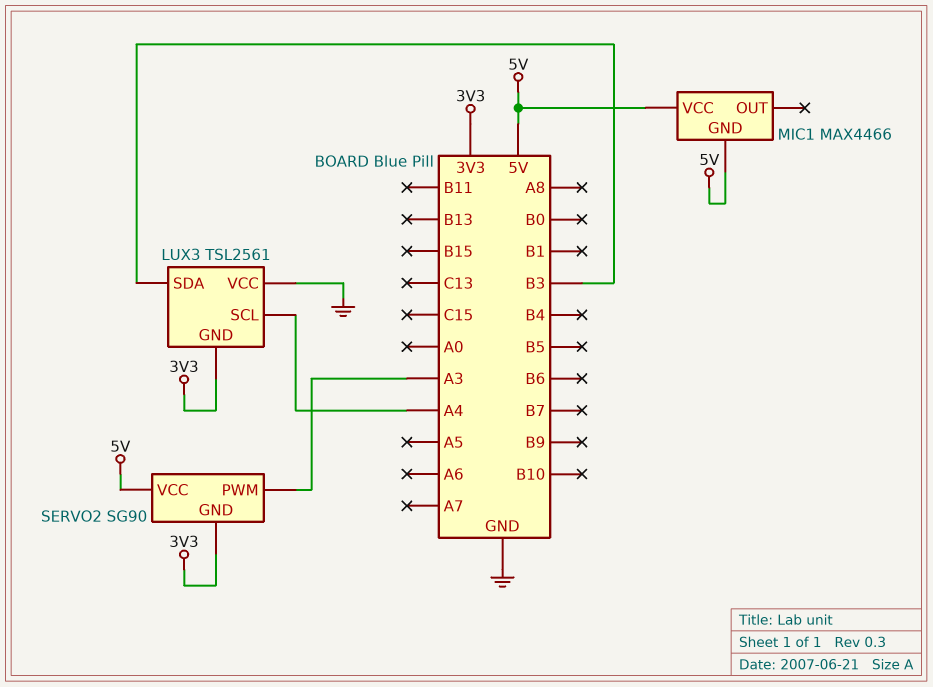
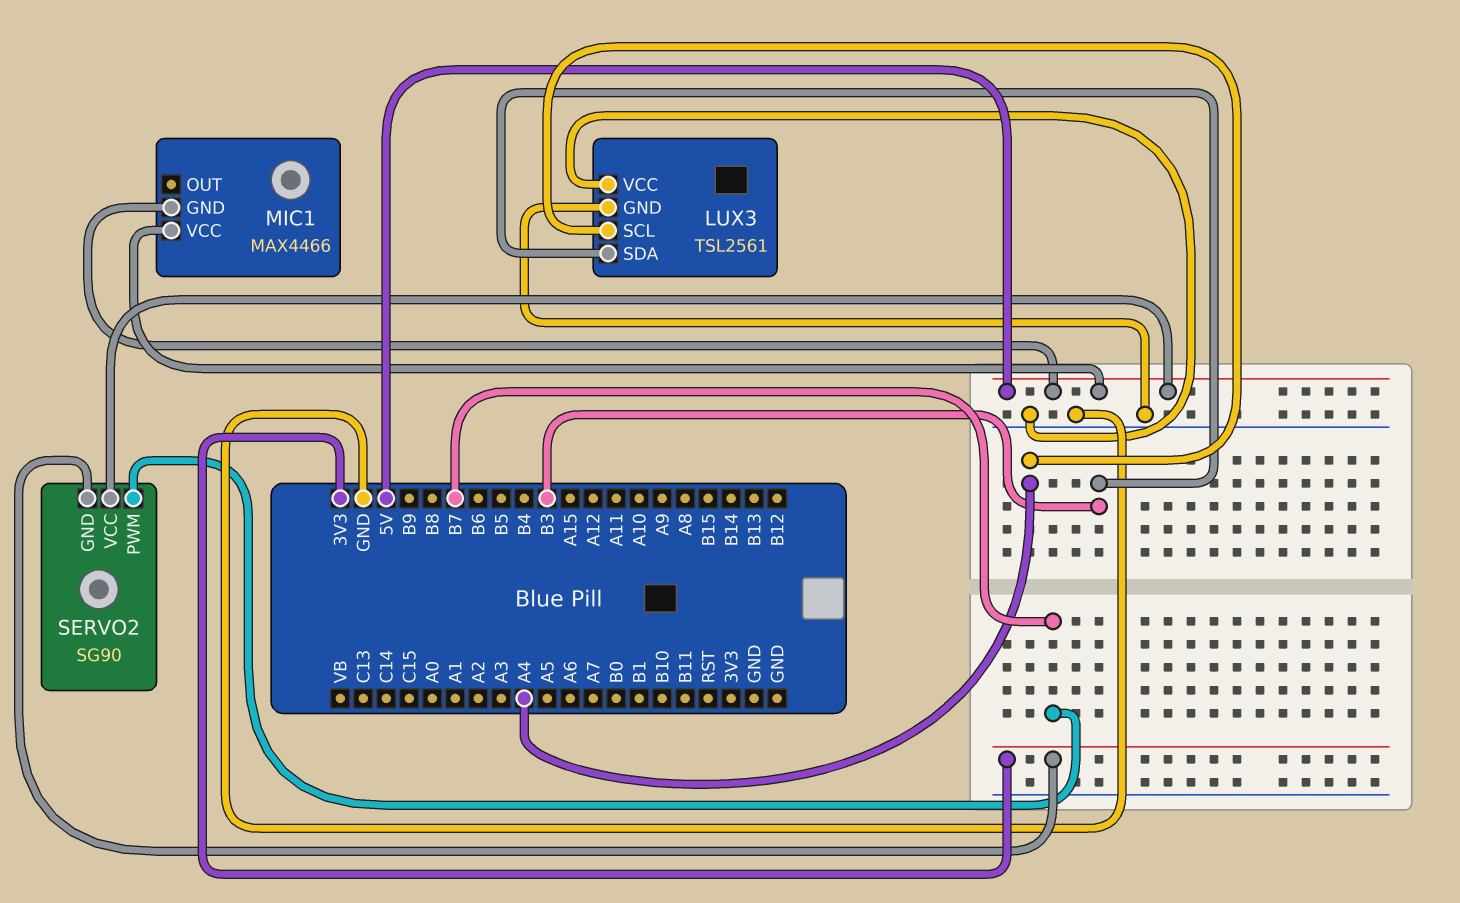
LUX3 pin GND: 3V3 -> GND
SERVO2 pin PWM: A3 -> B7

